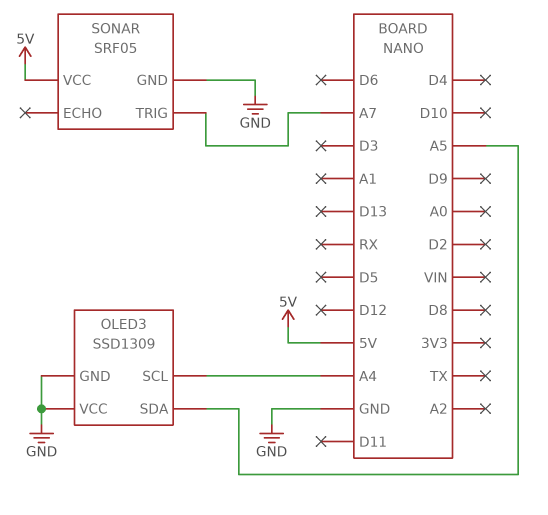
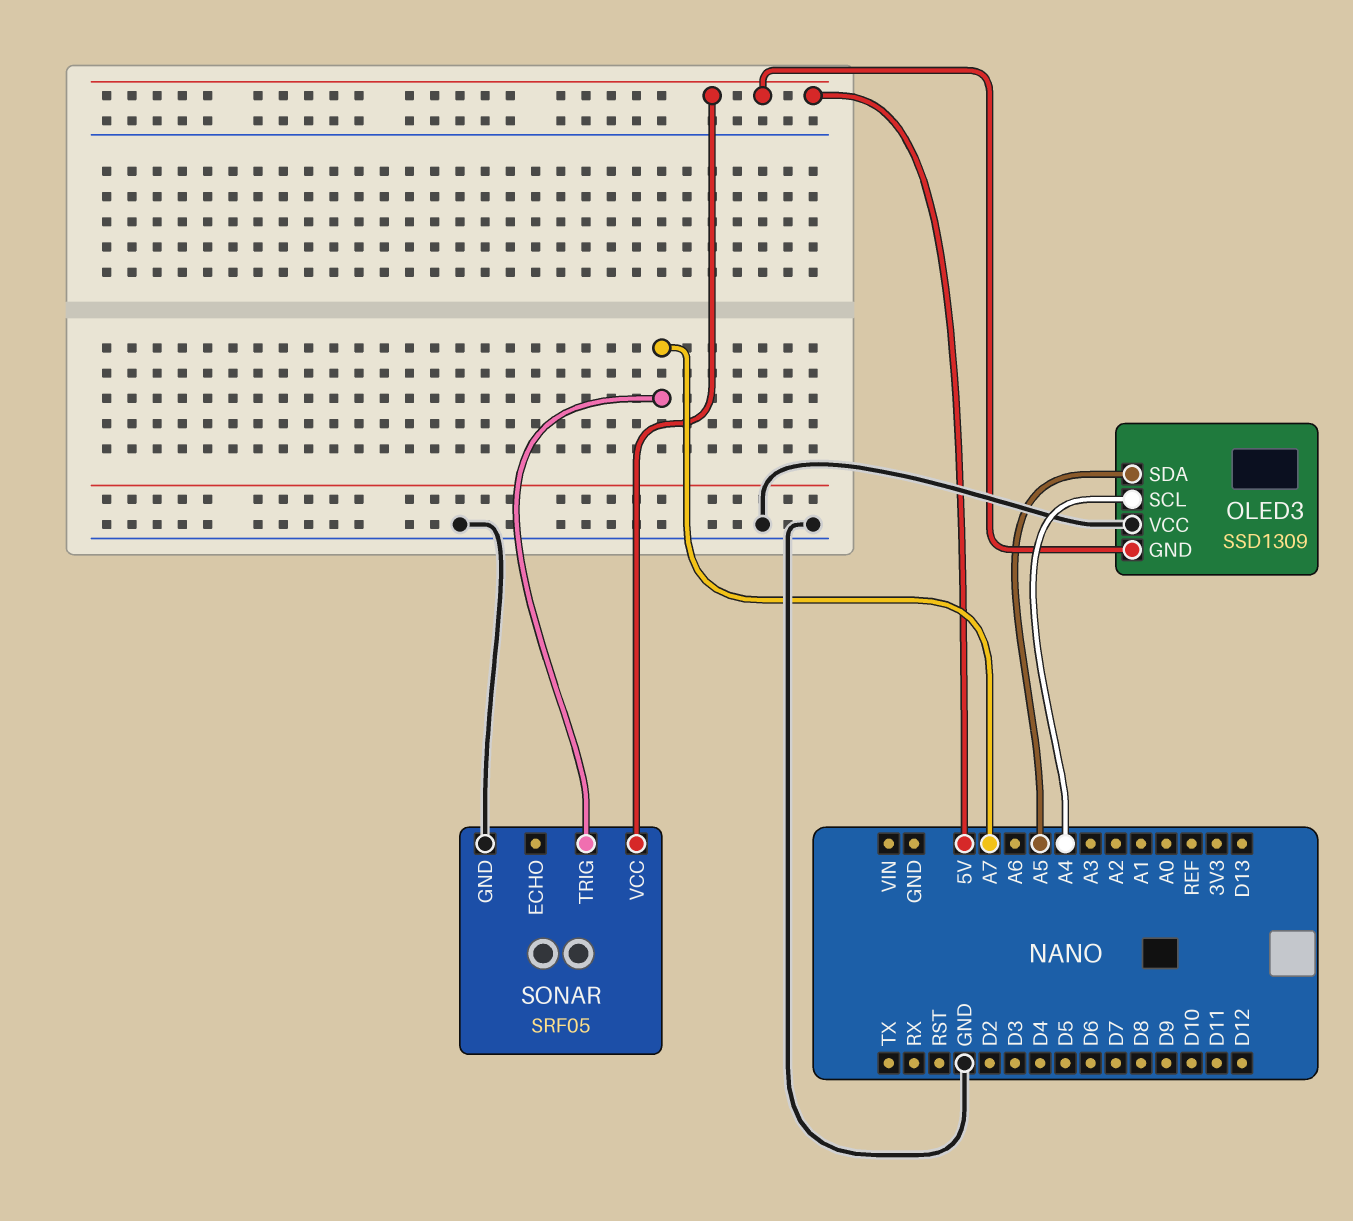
OLED3 pin GND: GND -> 5V

